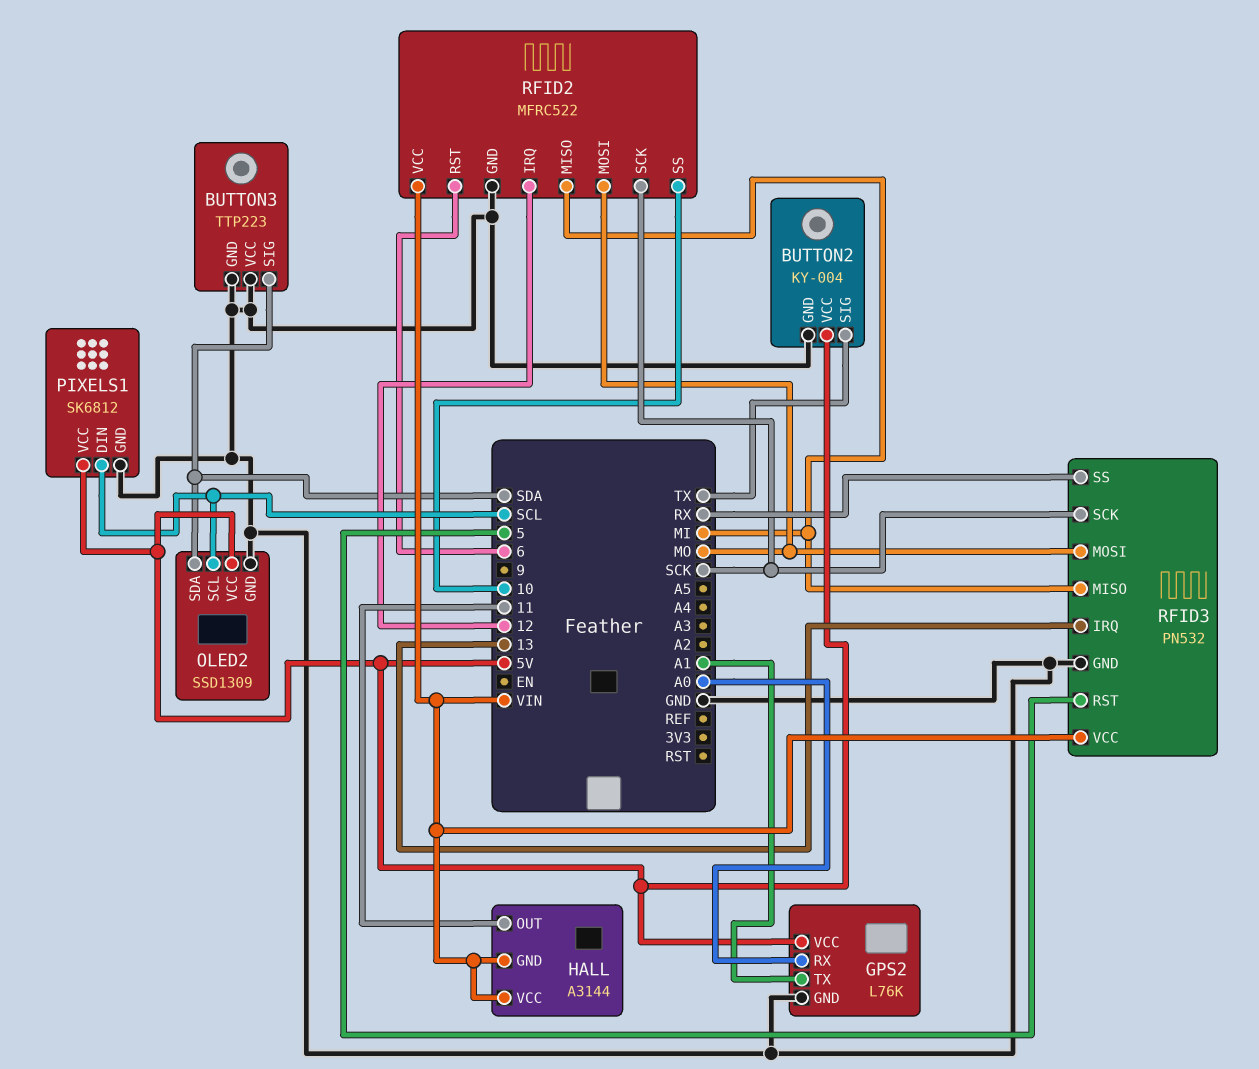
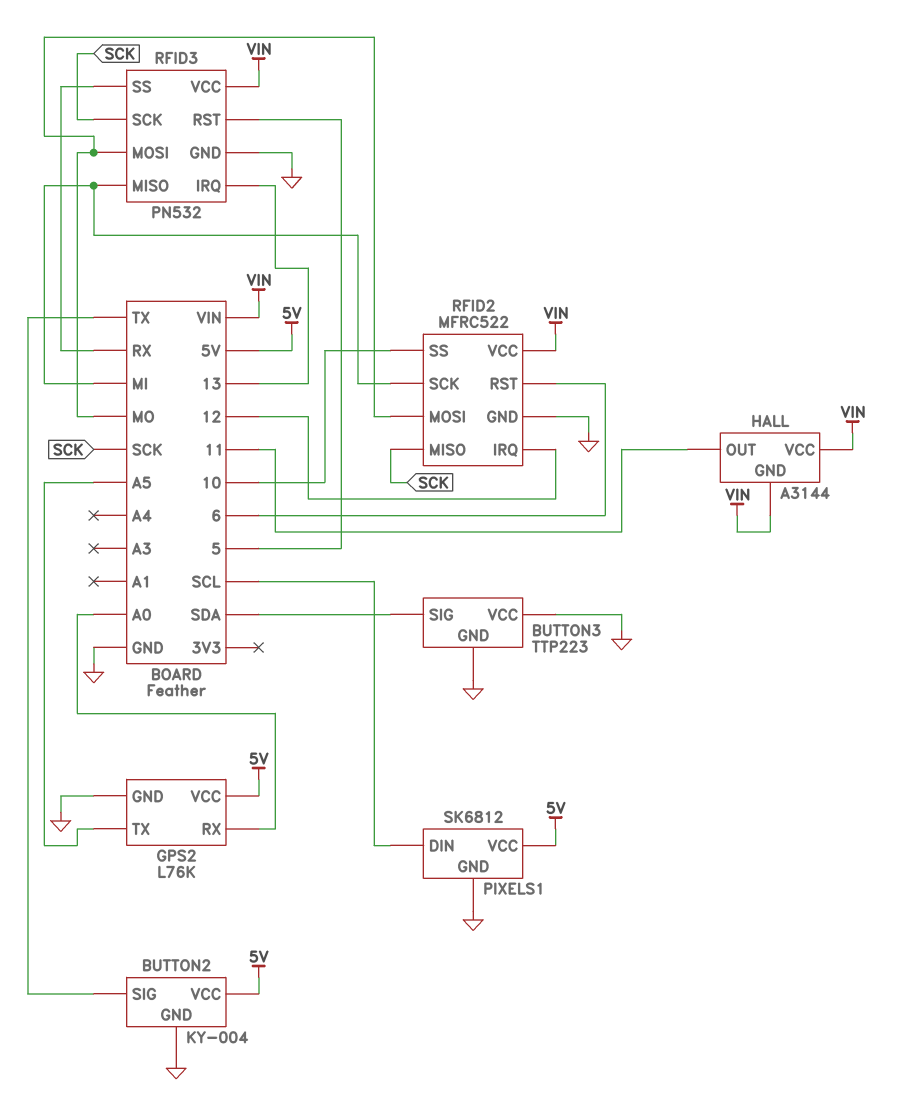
GPS2 pin TX: A1 -> A5
OLED2: SSD1309 -> none
OLED2 pin GND: GND -> none
OLED2 pin SCL: SCL -> none
OLED2 pin SDA: SDA -> none
OLED2 pin VCC: 5V -> none
RFID2 pin MISO: MI -> SCK
RFID2 pin SCK: SCK -> MI

